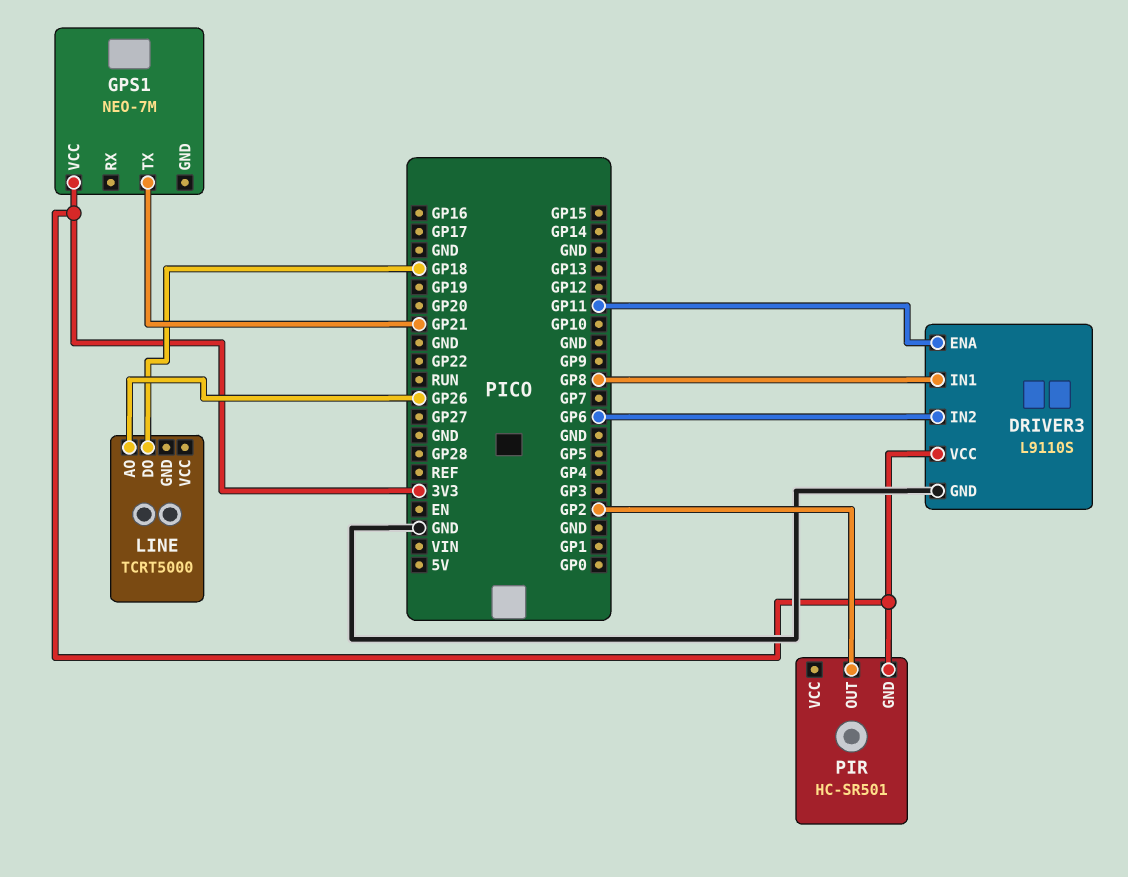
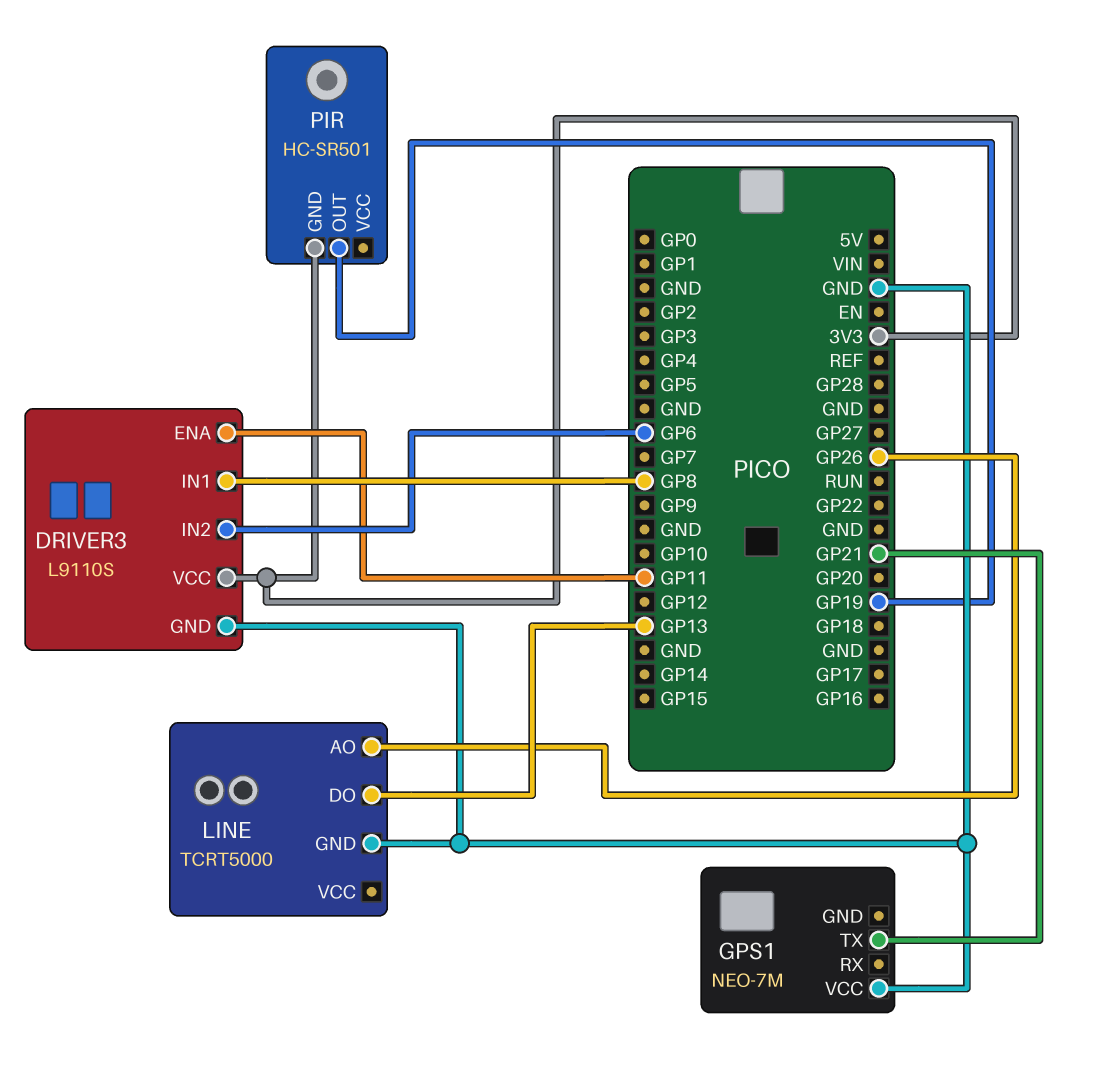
GPS1 pin VCC: 3V3 -> GND
LINE pin DO: GP18 -> GP13
LINE pin GND: none -> GND
PIR pin OUT: GP2 -> GP19

